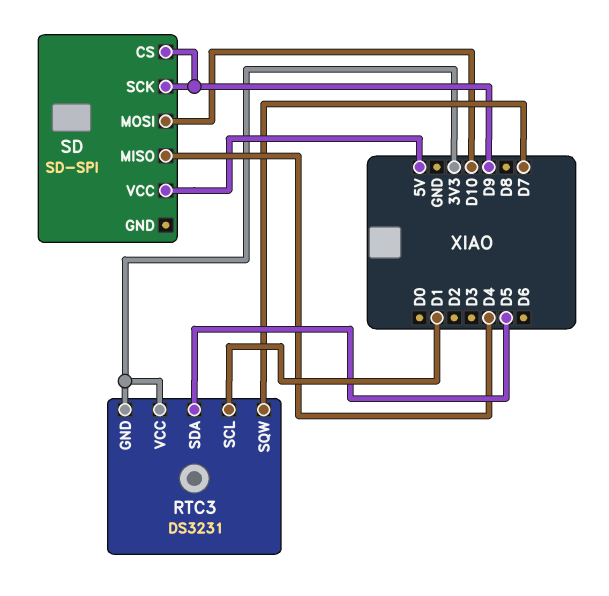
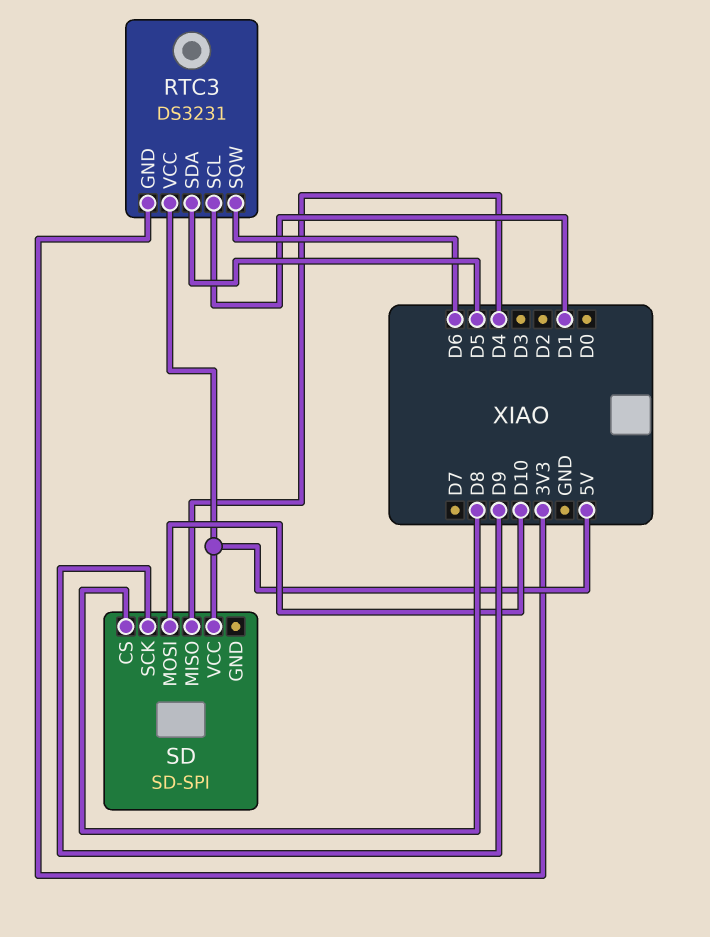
RTC3 pin SQW: D7 -> D6
RTC3 pin VCC: 3V3 -> 5V
SD pin CS: D9 -> D8

